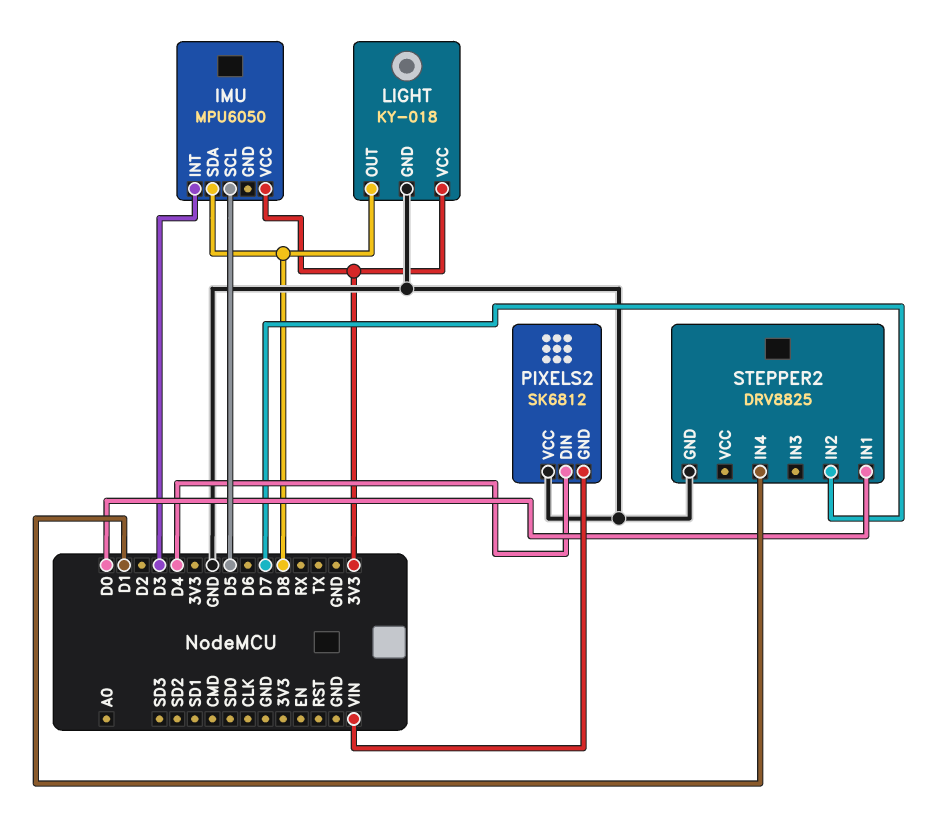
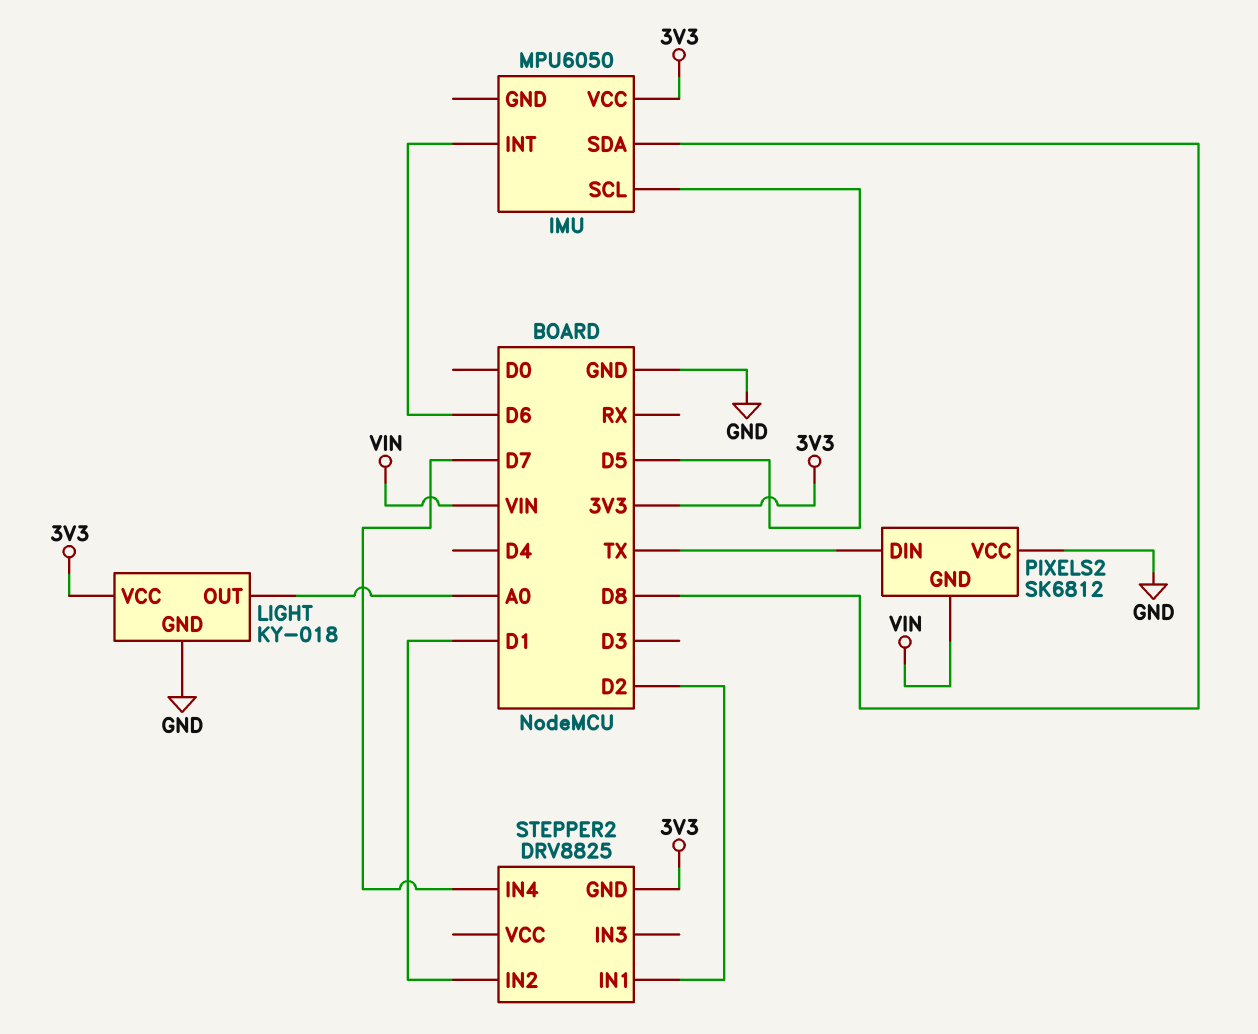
IMU pin INT: D3 -> D6
LIGHT pin OUT: D8 -> A0
PIXELS2 pin DIN: D4 -> TX
STEPPER2 pin GND: GND -> 3V3
STEPPER2 pin IN1: D0 -> D2
STEPPER2 pin IN2: D7 -> D1
STEPPER2 pin IN4: D1 -> D7

